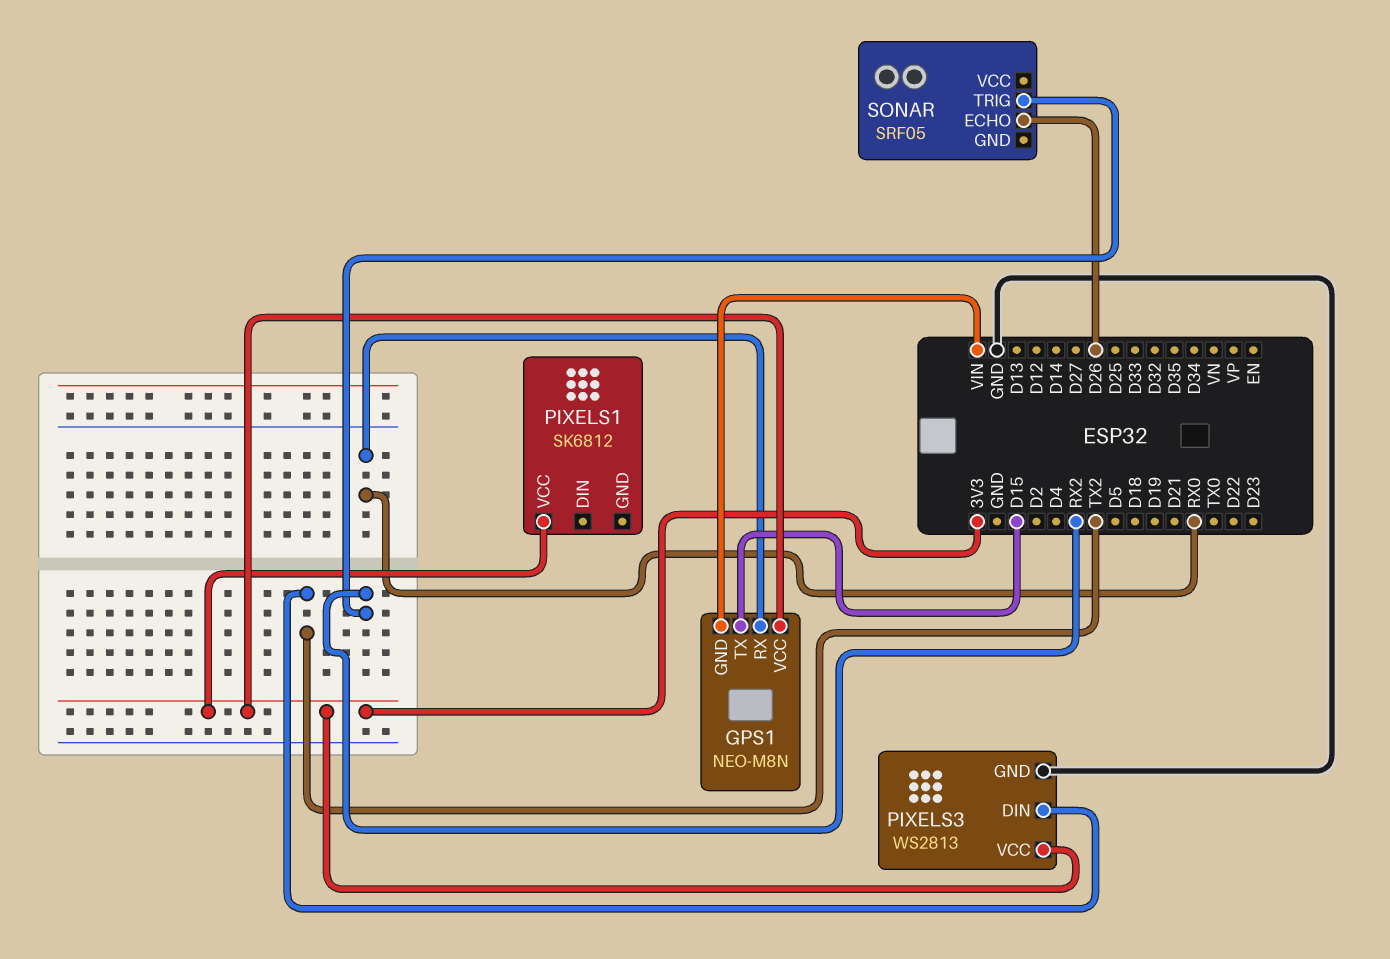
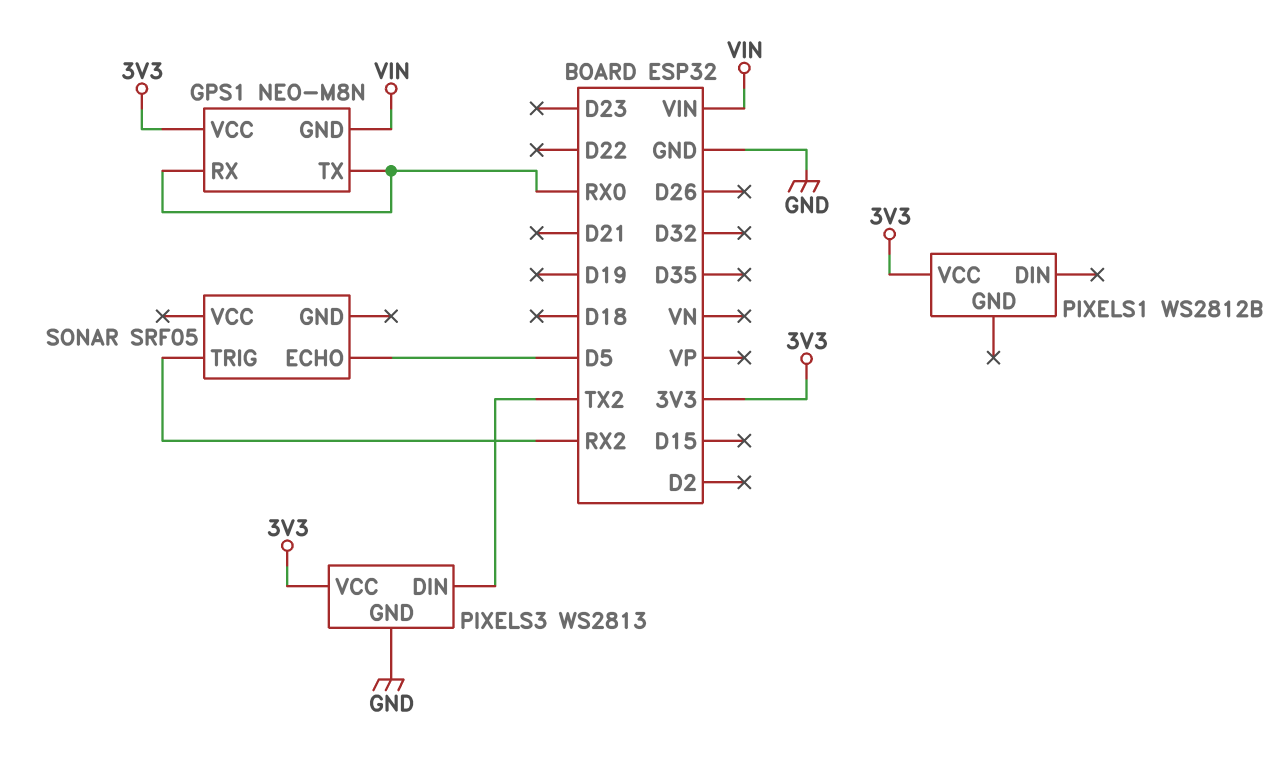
GPS1 pin TX: D15 -> RX0
PIXELS1: SK6812 -> WS2812B
SONAR pin ECHO: D26 -> D5

